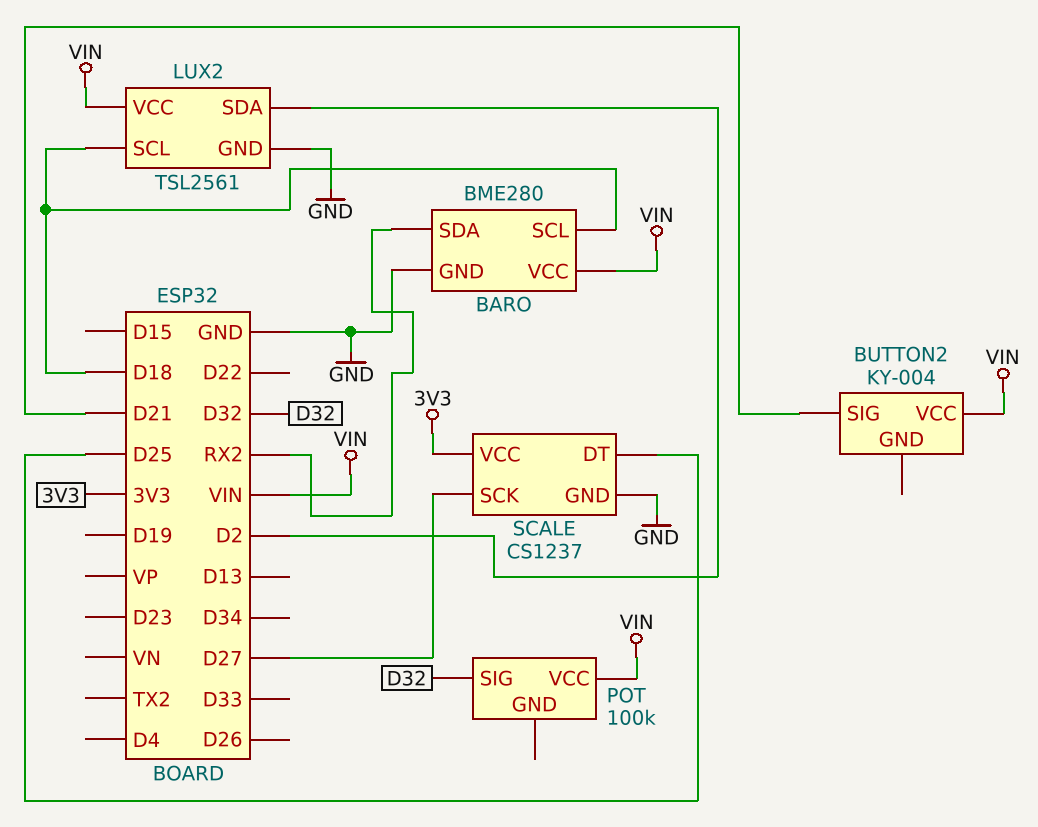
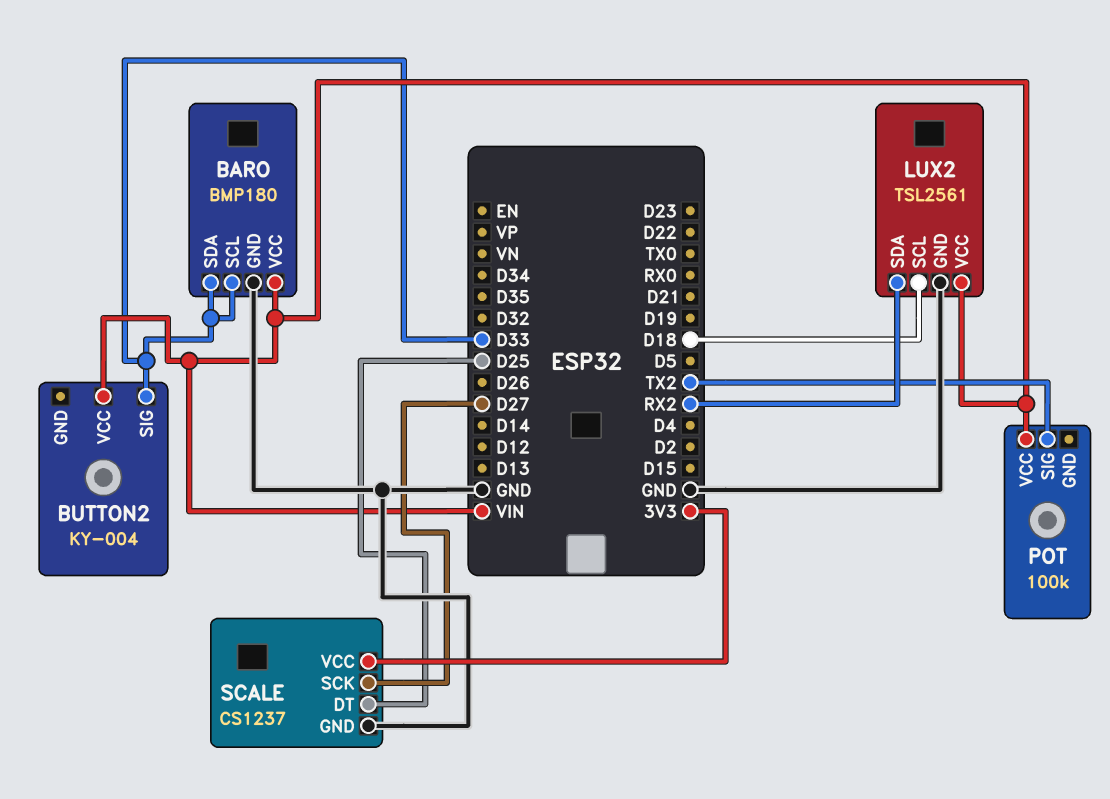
BARO: BME280 -> BMP180
BARO pin SCL: D18 -> D33
BARO pin SDA: RX2 -> D33
BUTTON2 pin SIG: D21 -> D33
LUX2 pin SDA: D2 -> RX2
POT pin SIG: D32 -> TX2

